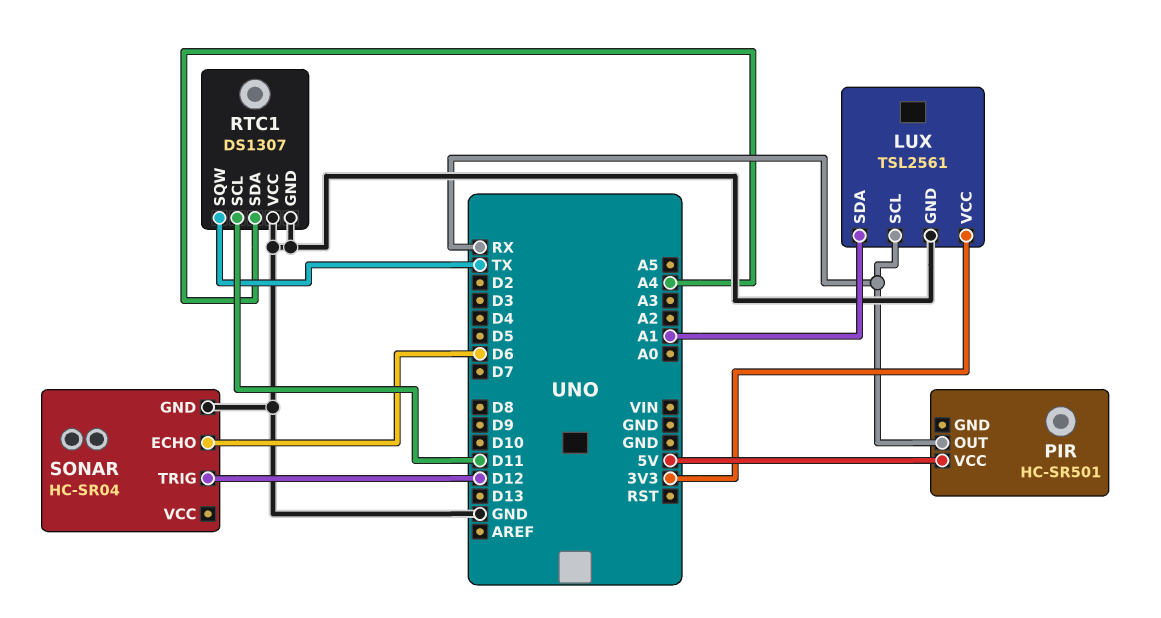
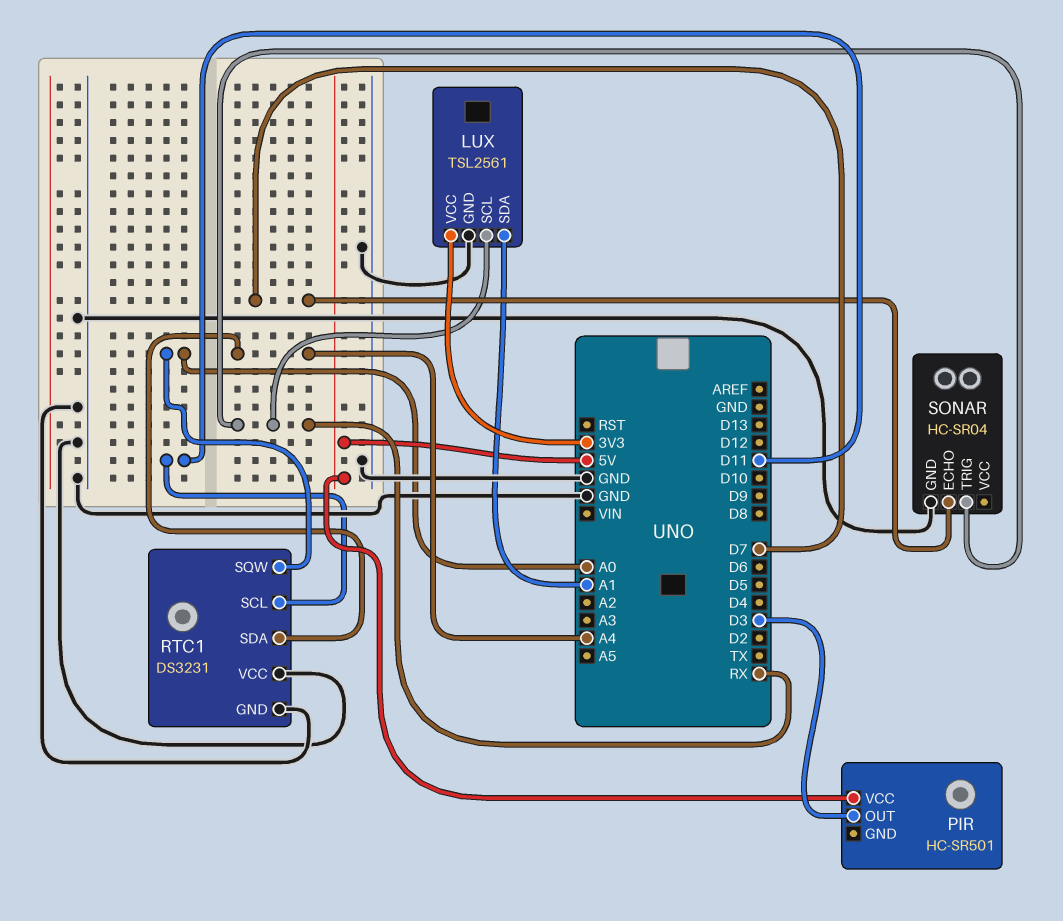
PIR pin OUT: RX -> D3
RTC1: DS1307 -> DS3231
RTC1 pin SQW: TX -> A0
SONAR pin ECHO: D6 -> D7
SONAR pin TRIG: D12 -> RX

